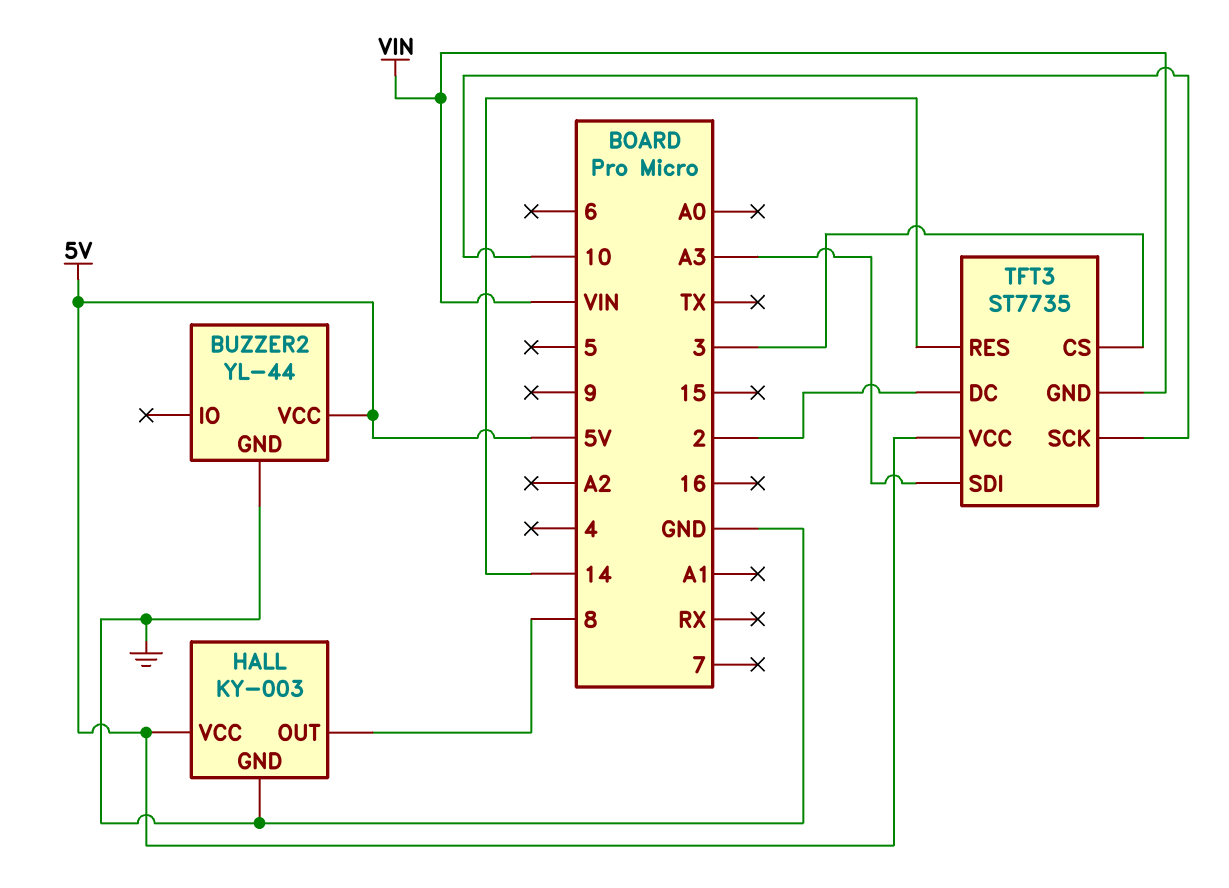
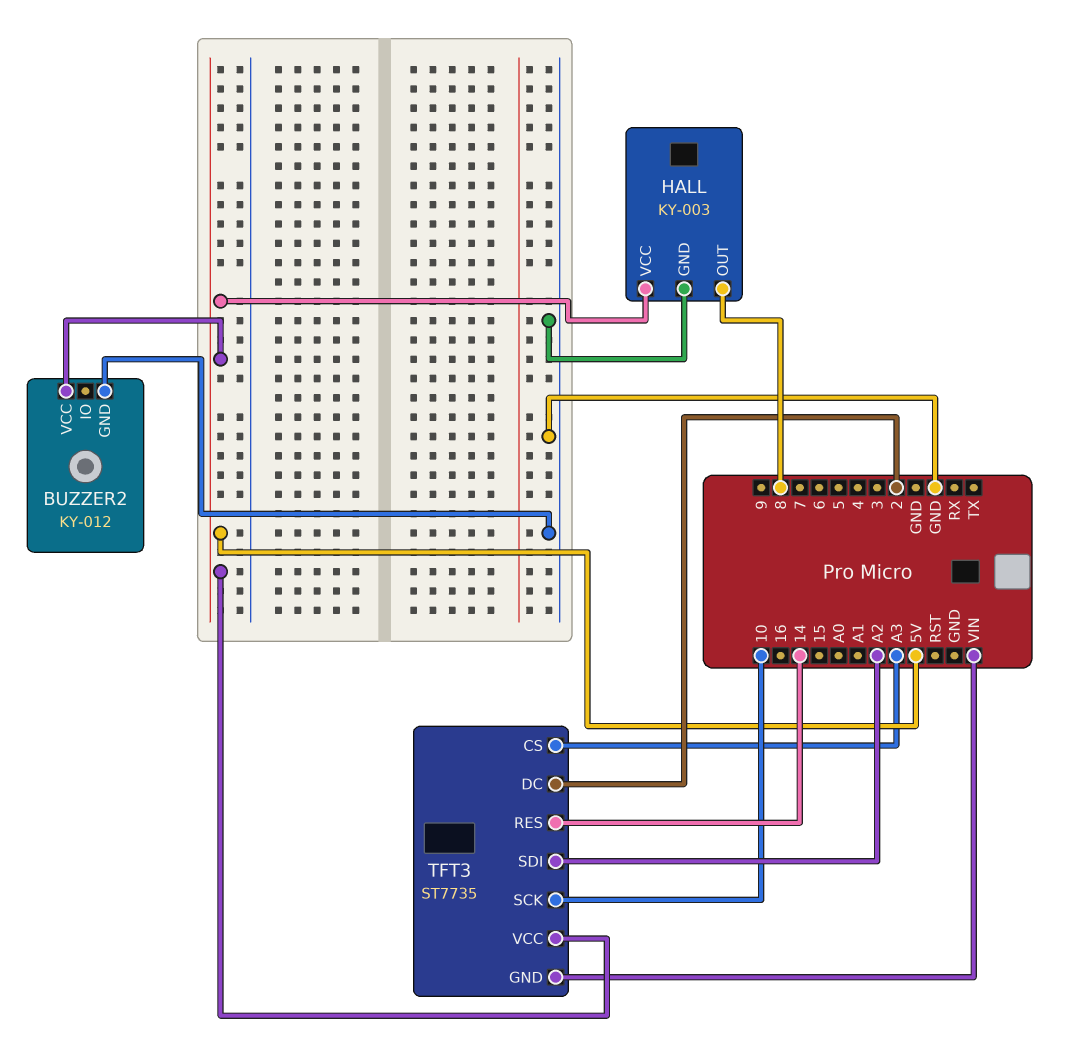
BUZZER2: YL-44 -> KY-012
TFT3 pin CS: 3 -> A3
TFT3 pin SDI: A3 -> A2

